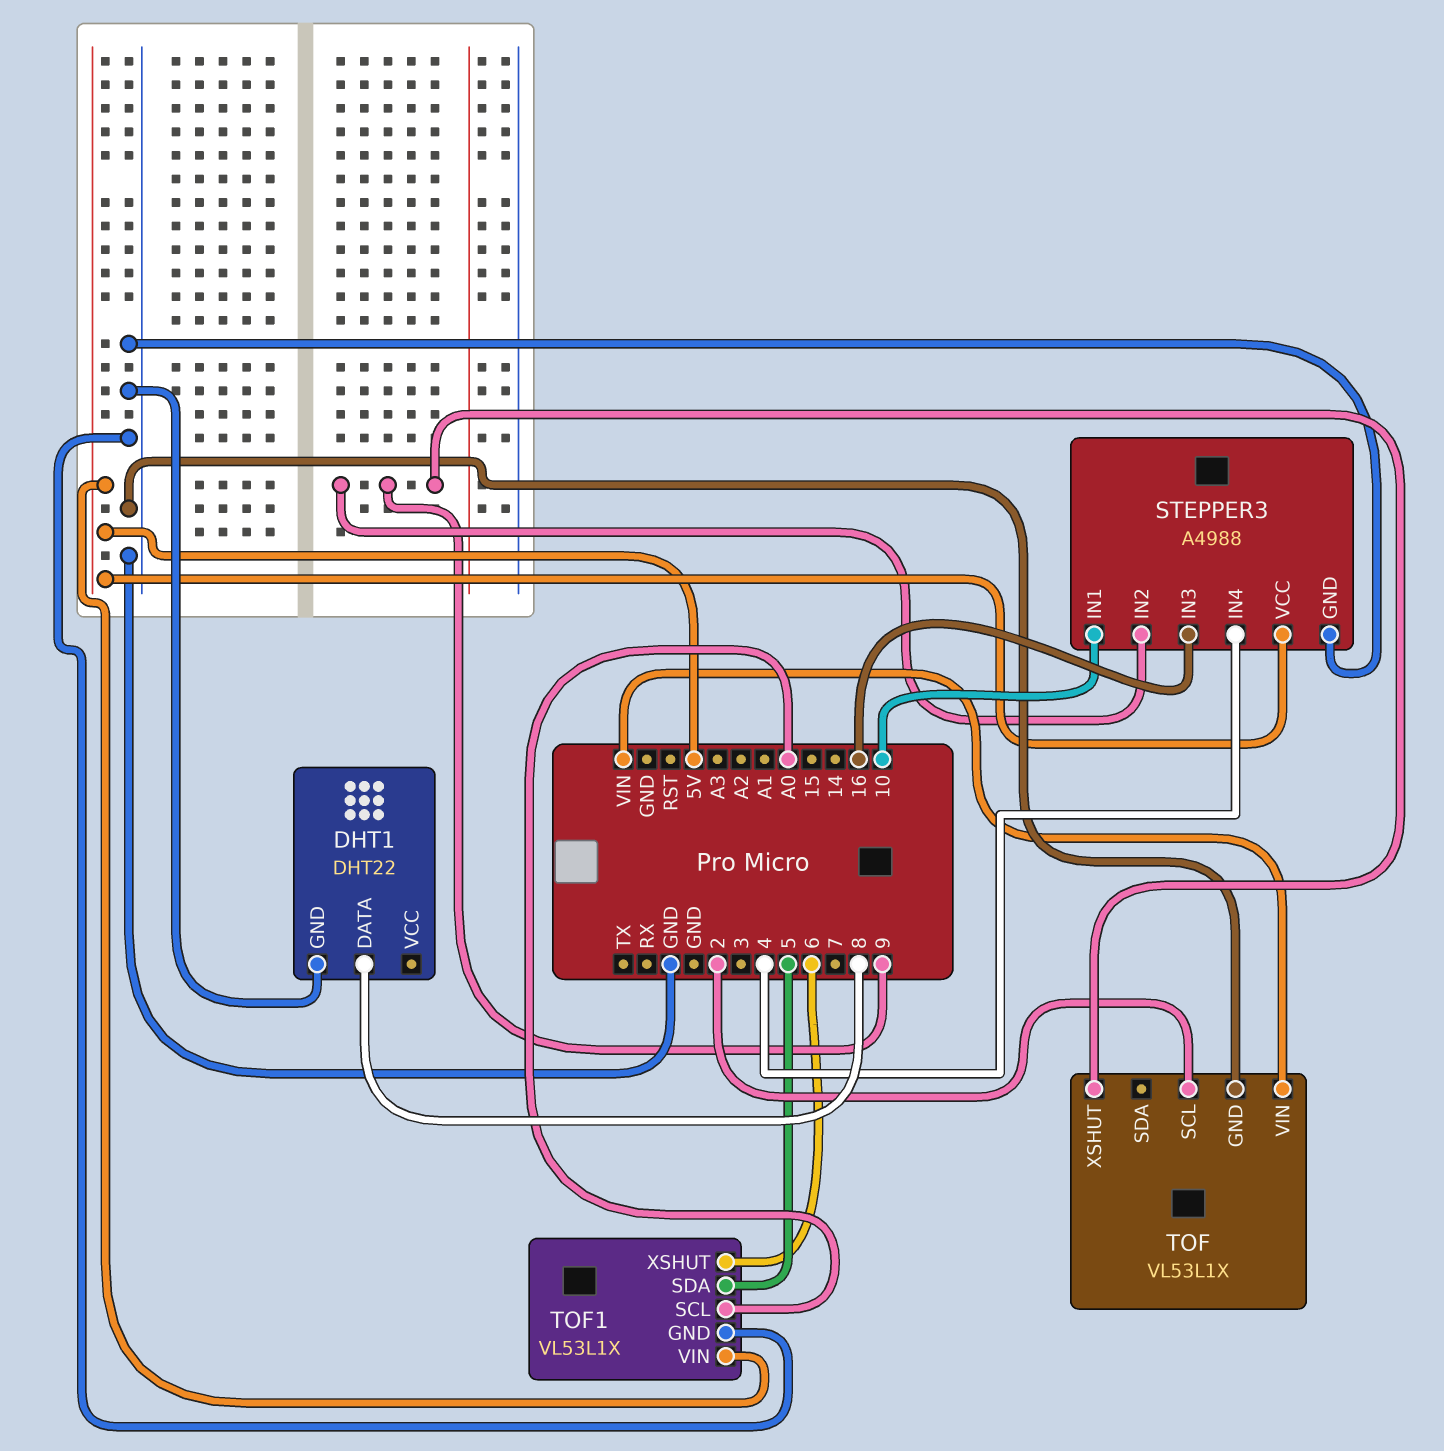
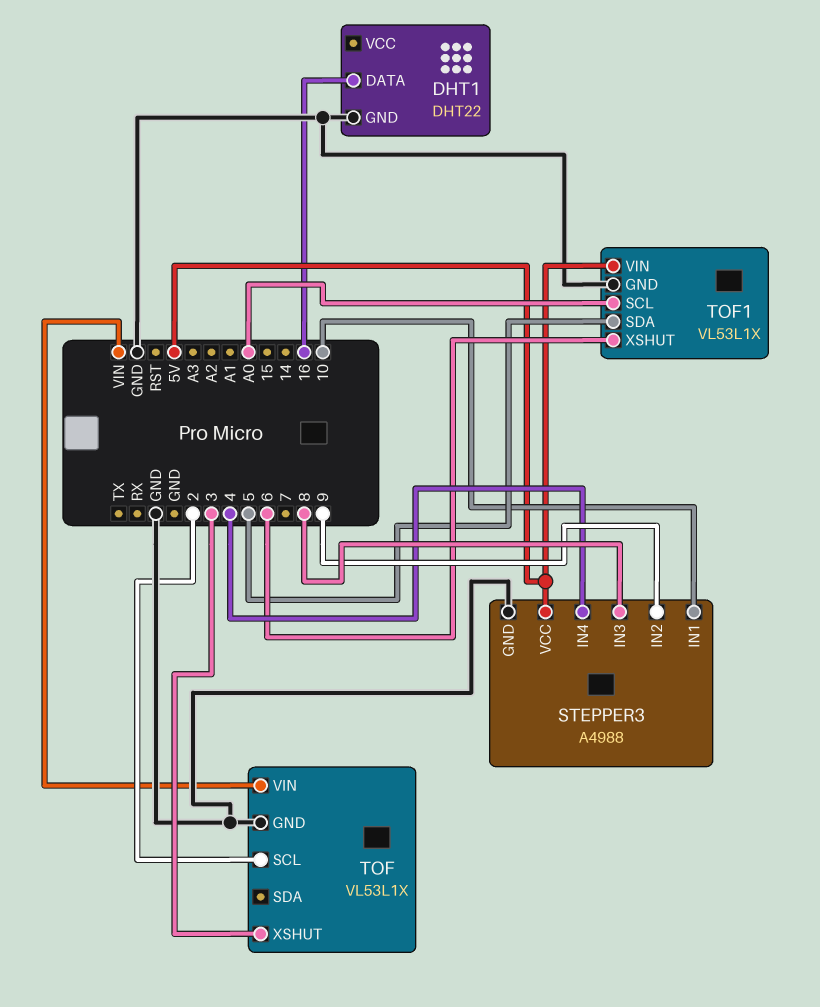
DHT1 pin DATA: 8 -> 16
STEPPER3 pin IN3: 16 -> 8
TOF pin XSHUT: 9 -> 3

